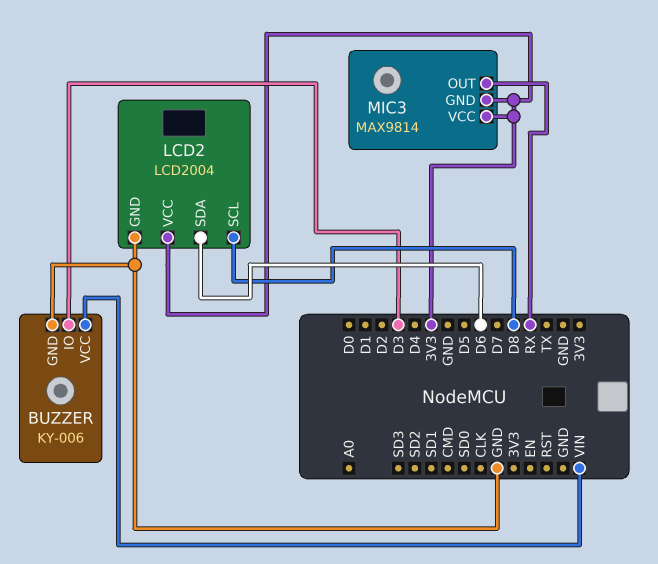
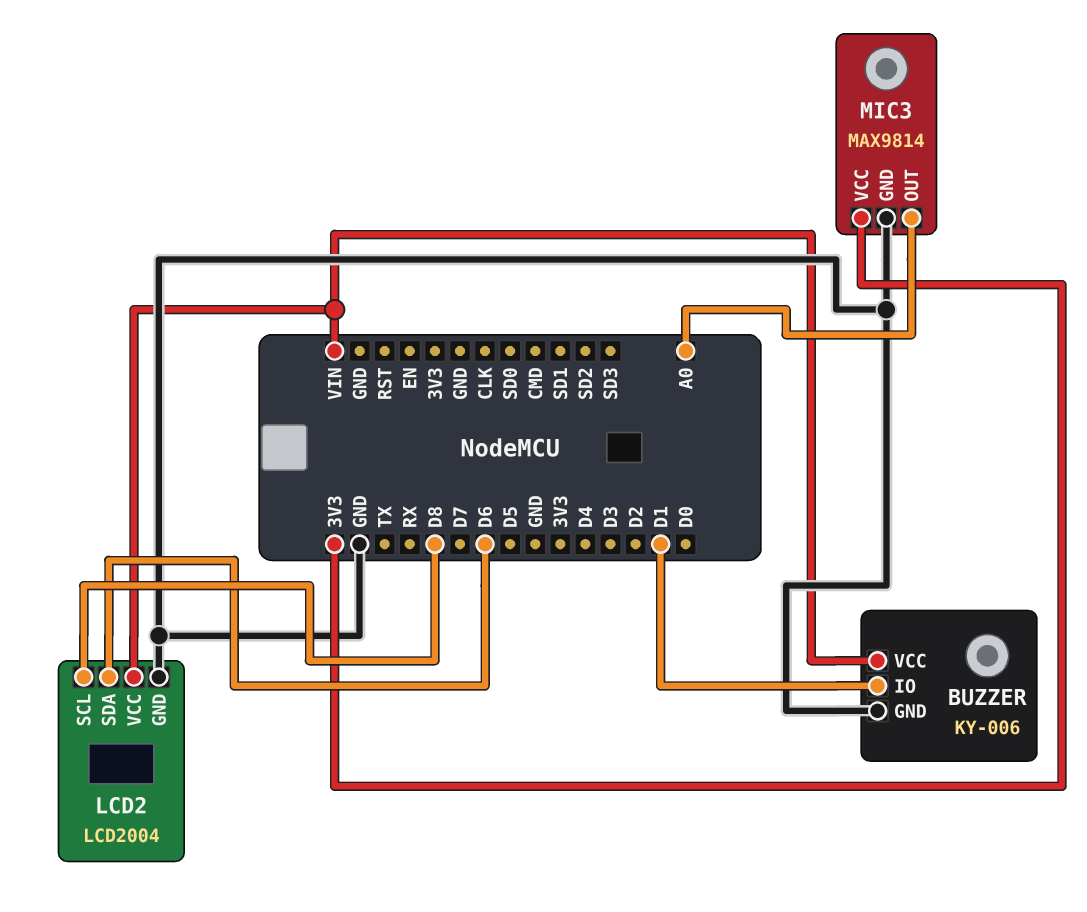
BUZZER pin IO: D3 -> D1
LCD2 pin VCC: 3V3 -> VIN
MIC3 pin GND: 3V3 -> GND
MIC3 pin OUT: RX -> A0

